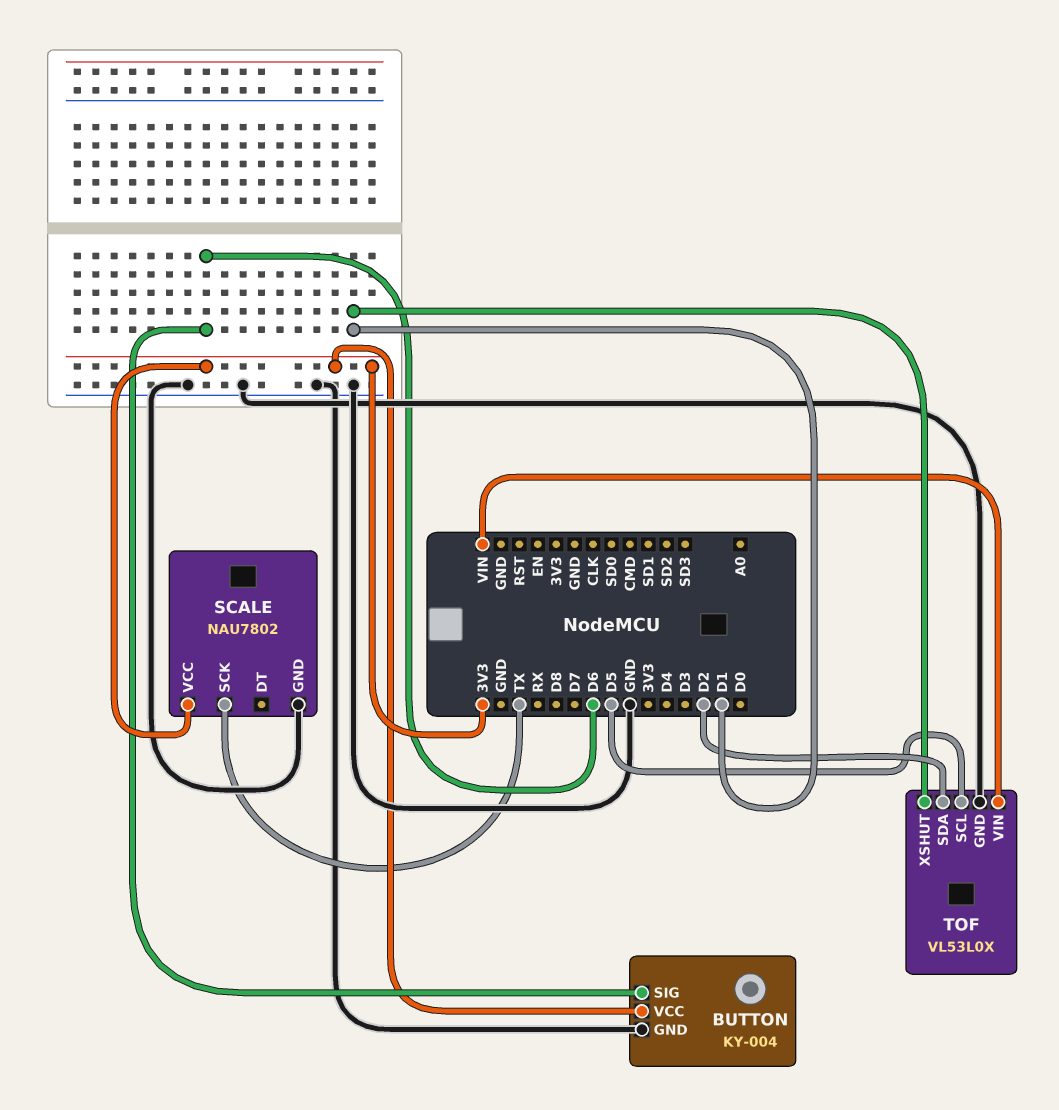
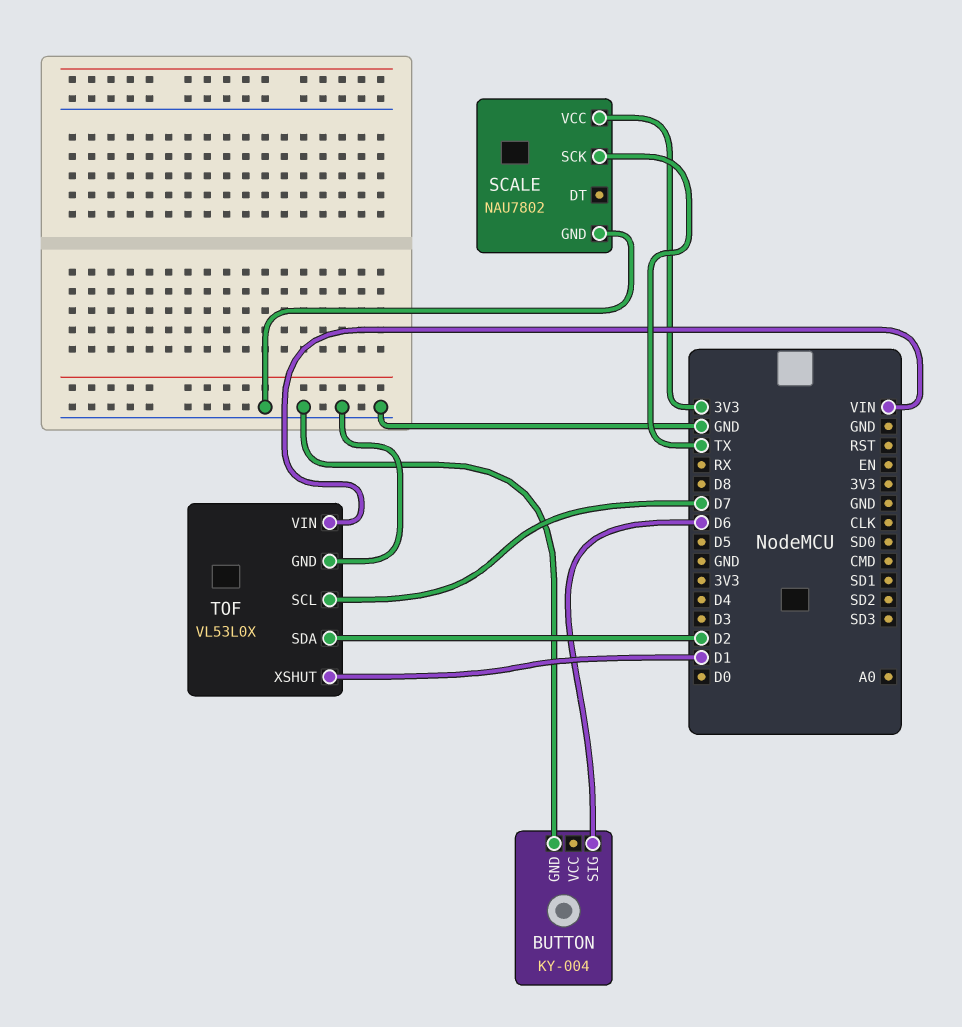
BUTTON pin VCC: 3V3 -> none
TOF pin SCL: D5 -> D7

